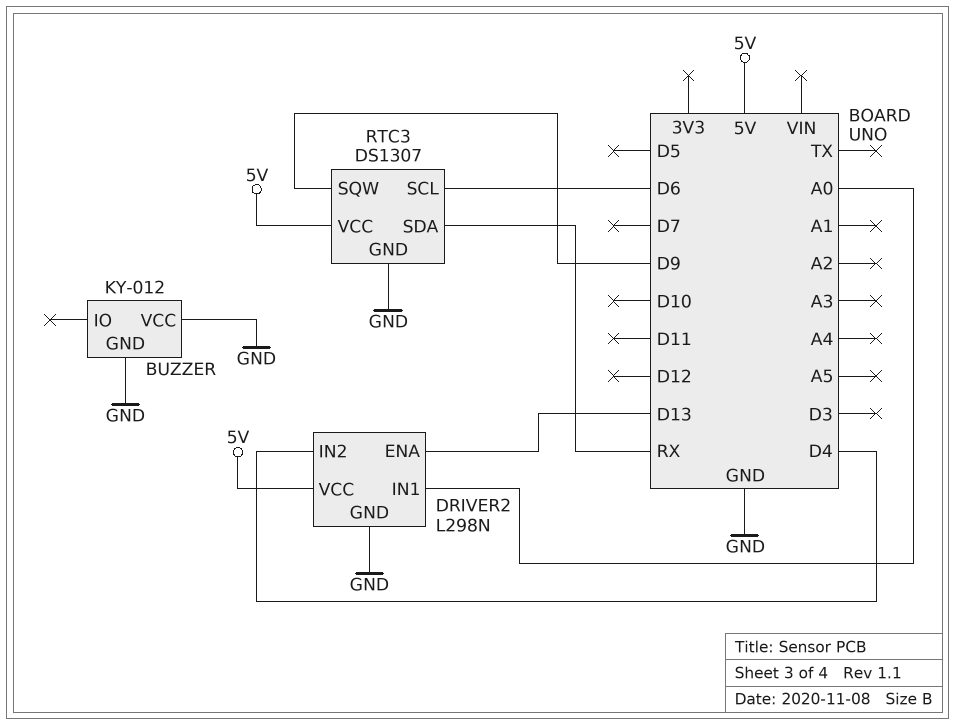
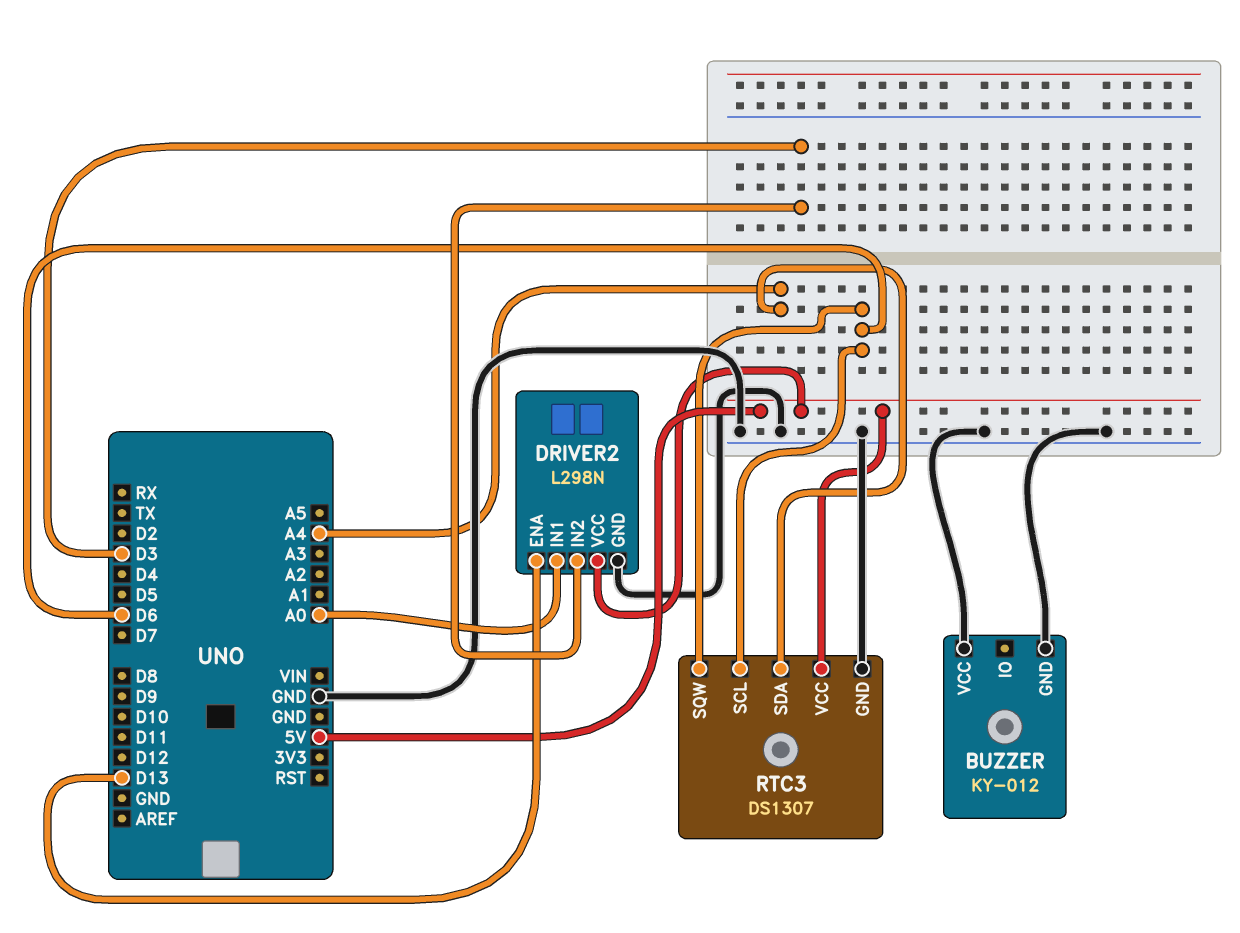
DRIVER2 pin IN2: D4 -> D3
RTC3 pin SDA: RX -> A4
RTC3 pin SQW: D9 -> D6

